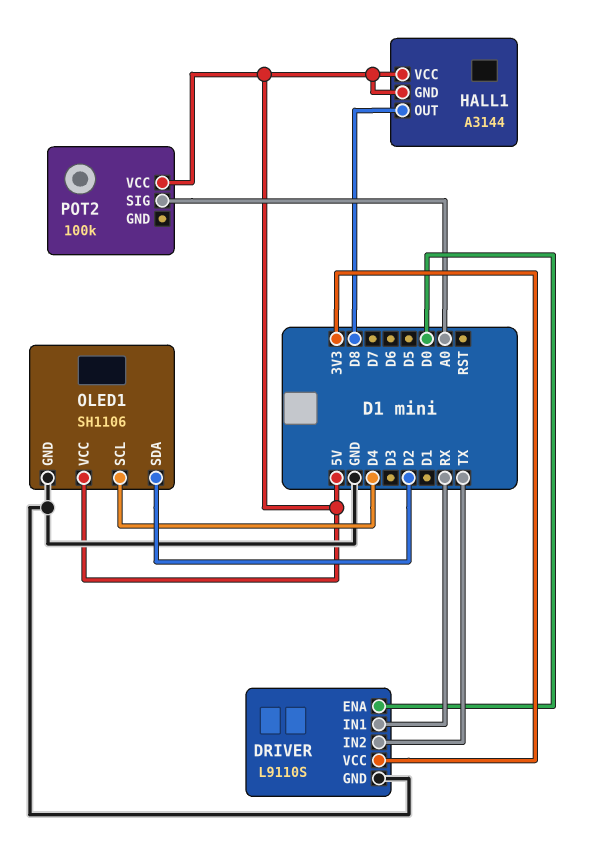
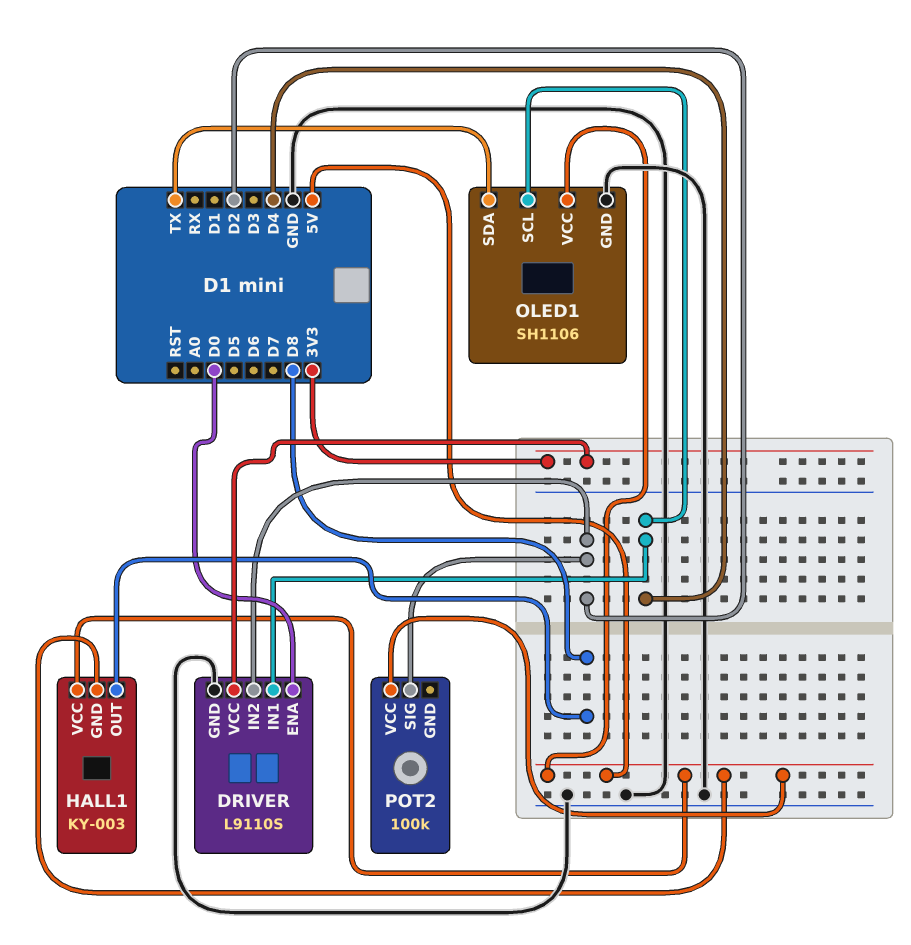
DRIVER pin IN1: RX -> D4
DRIVER pin IN2: TX -> D2
HALL1: A3144 -> KY-003
OLED1 pin SDA: D2 -> TX
POT2 pin SIG: A0 -> D2

